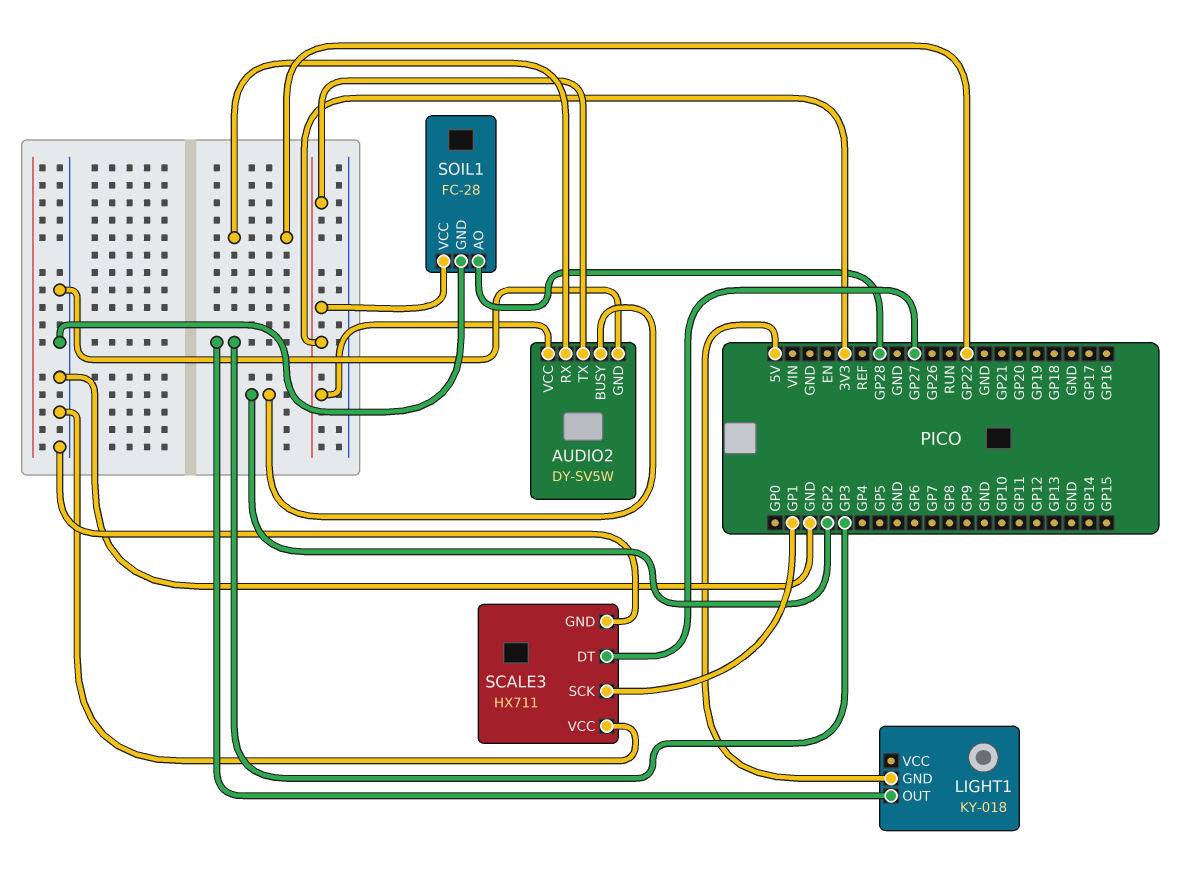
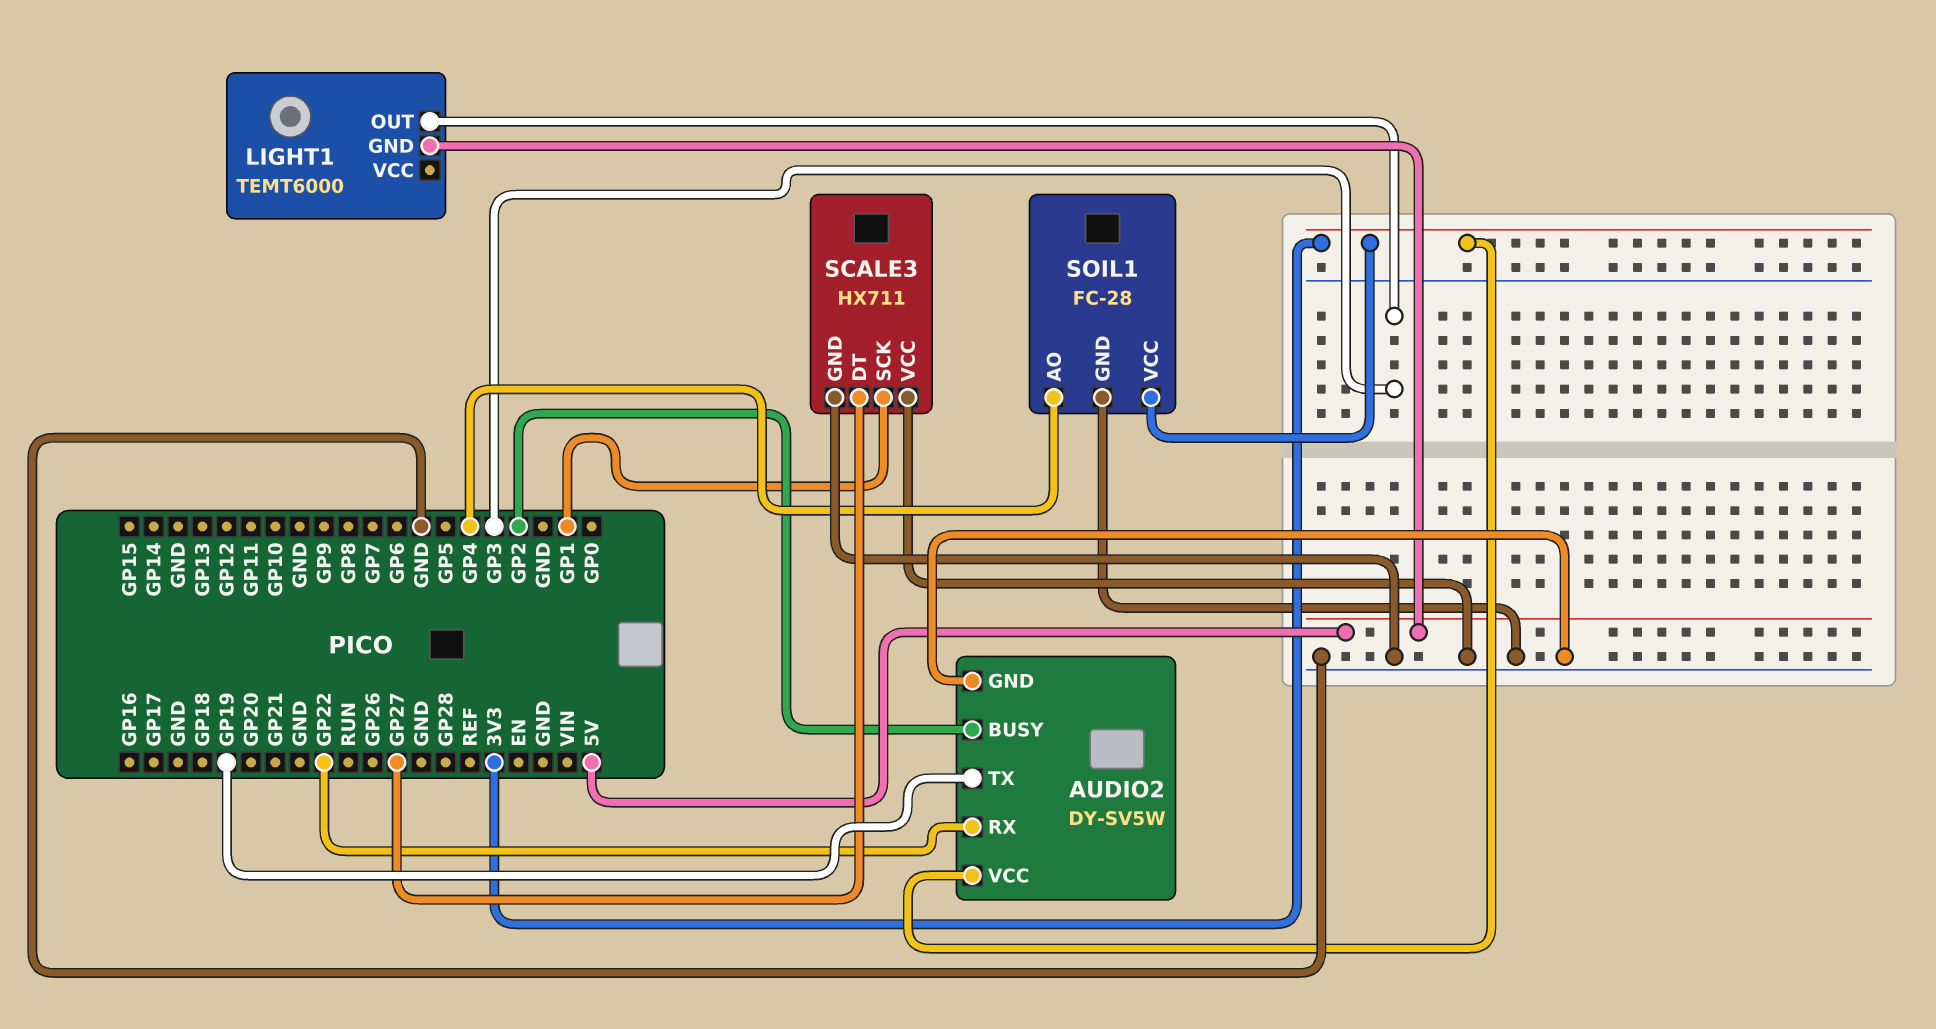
AUDIO2 pin TX: 3V3 -> GP19
LIGHT1: KY-018 -> TEMT6000
SOIL1 pin AO: GP28 -> GP4

